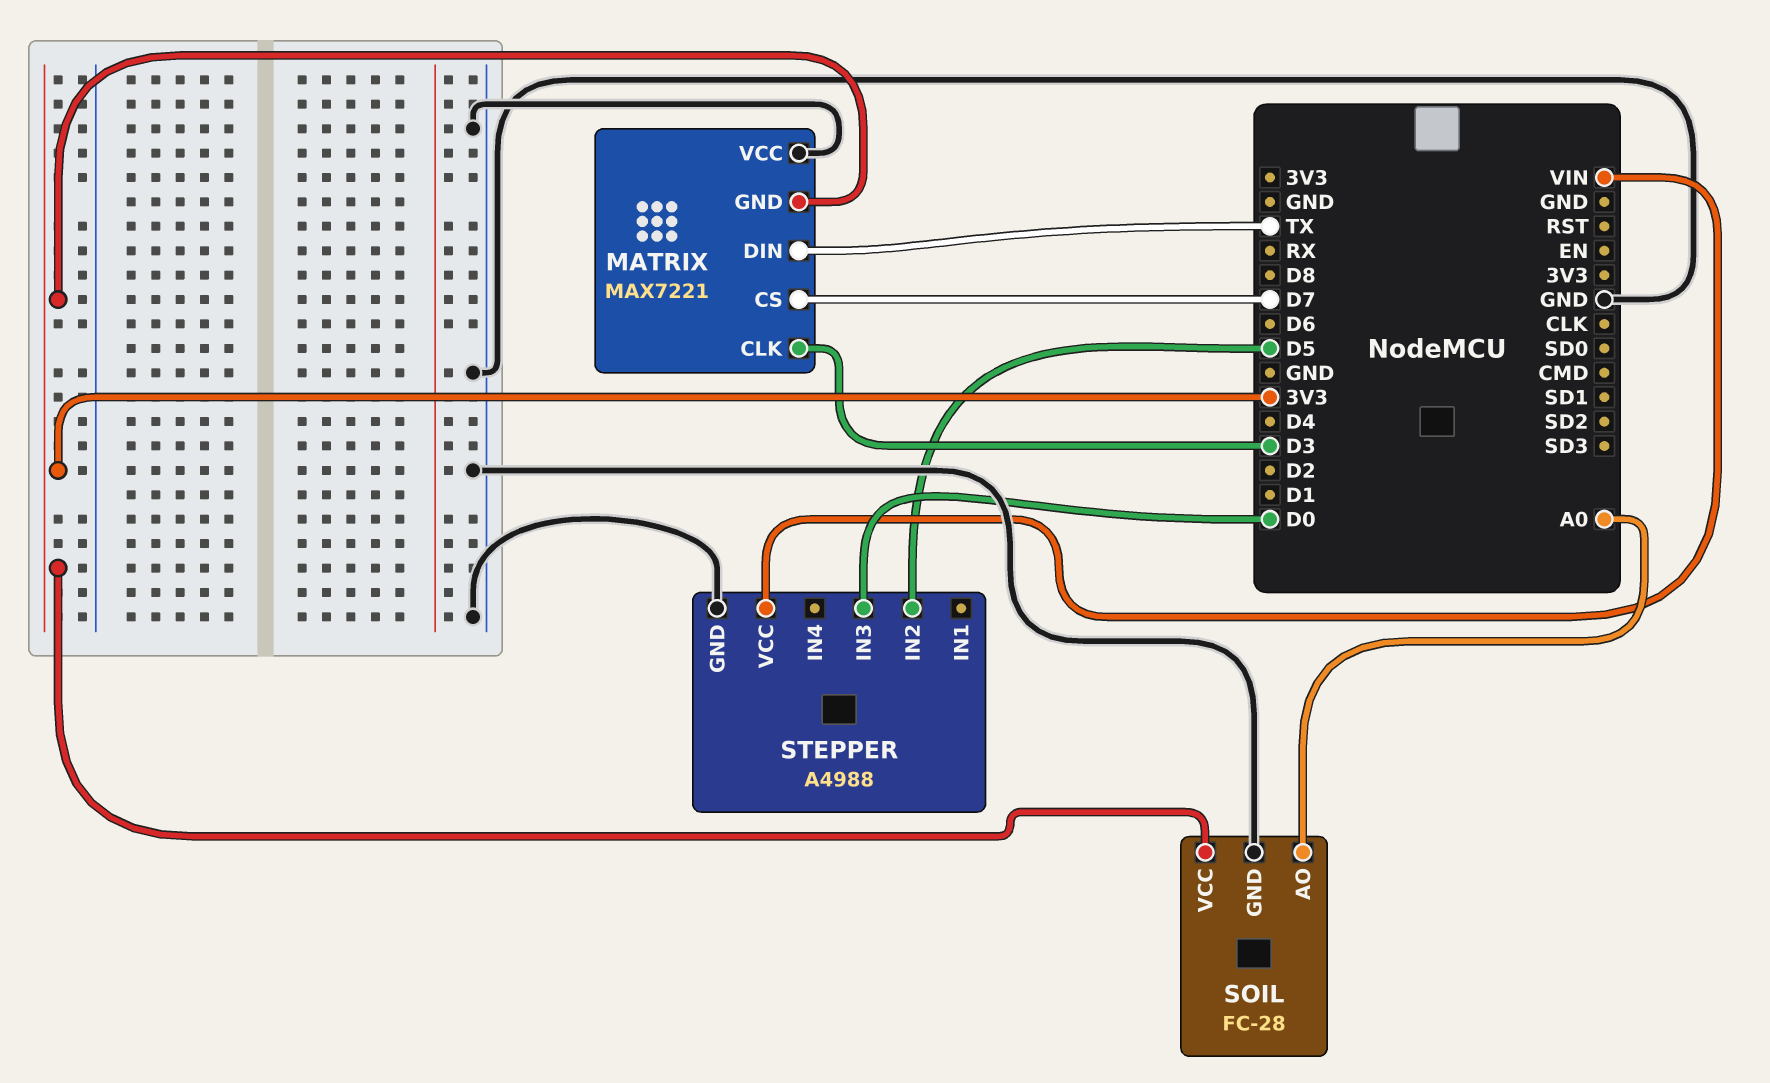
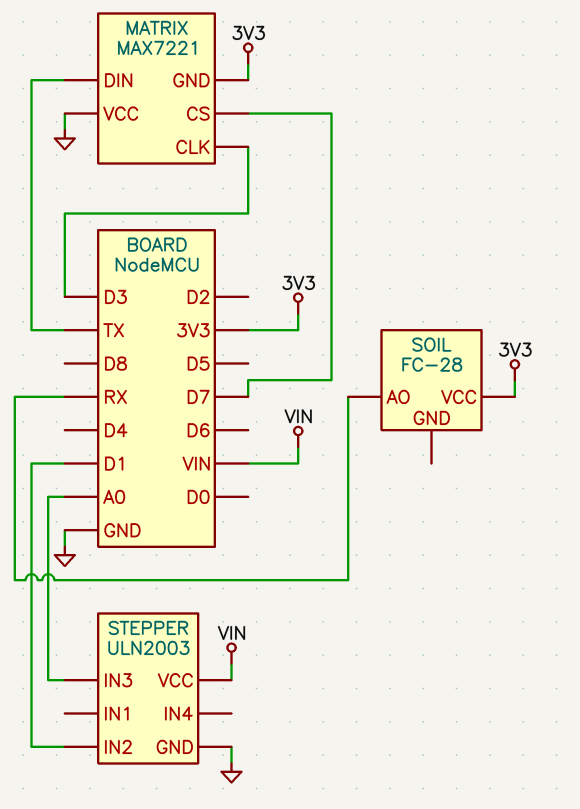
SOIL pin AO: A0 -> RX
SOIL pin GND: GND -> none
STEPPER: A4988 -> ULN2003
STEPPER pin IN2: D5 -> D1
STEPPER pin IN3: D0 -> A0

